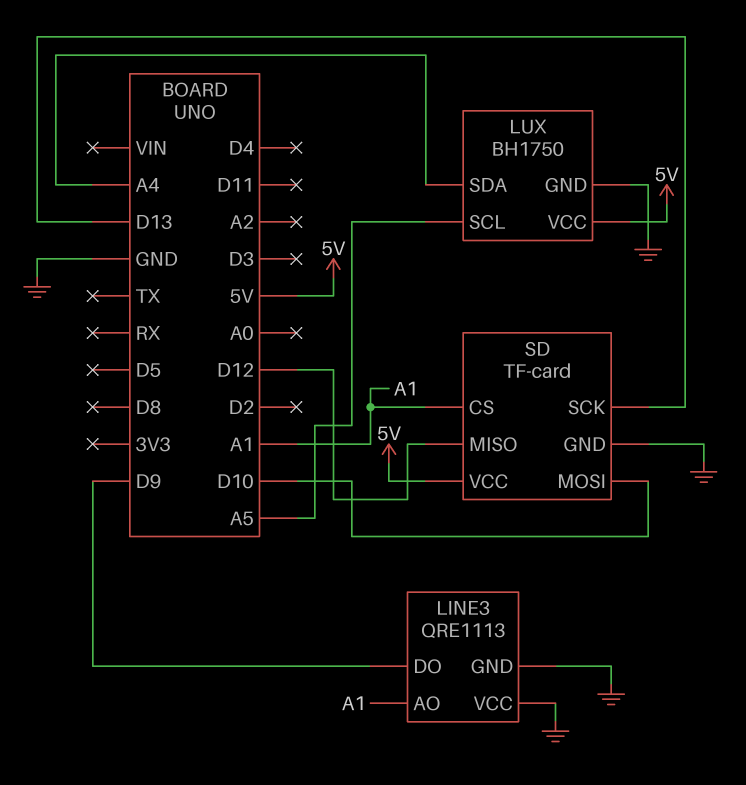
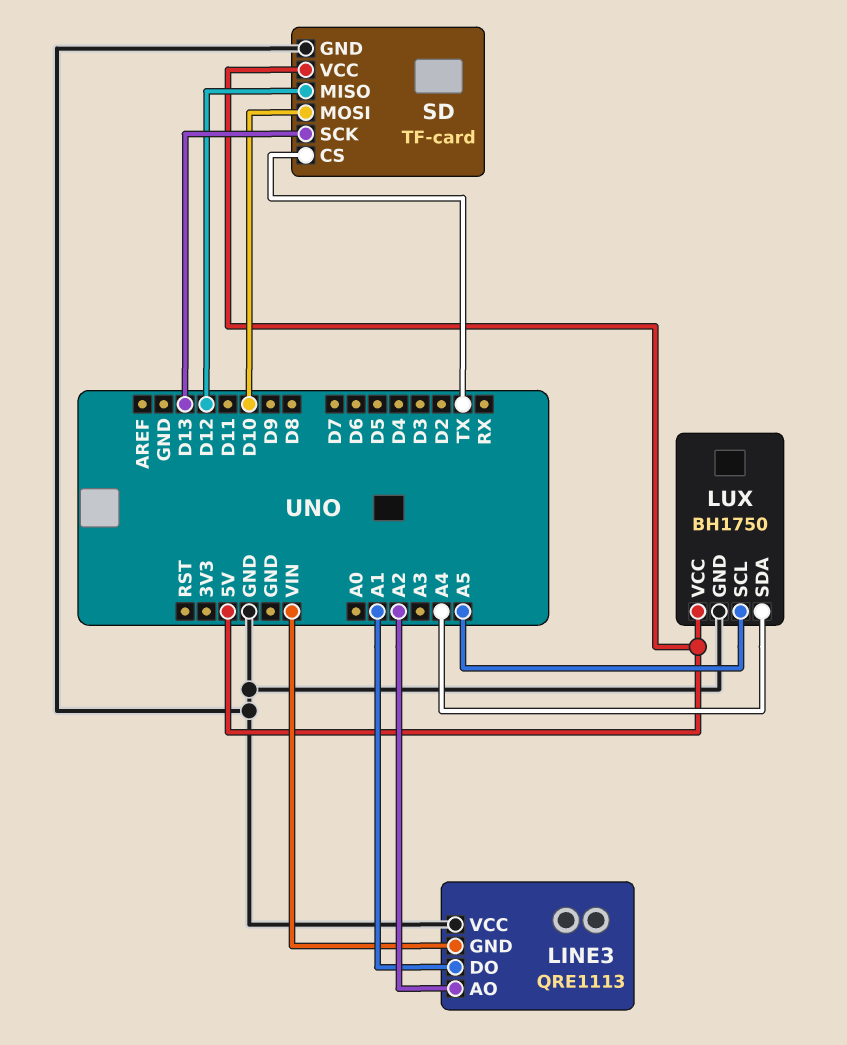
LINE3 pin AO: A1 -> A2
LINE3 pin DO: D9 -> A1
LINE3 pin GND: GND -> VIN
SD pin CS: A1 -> TX

